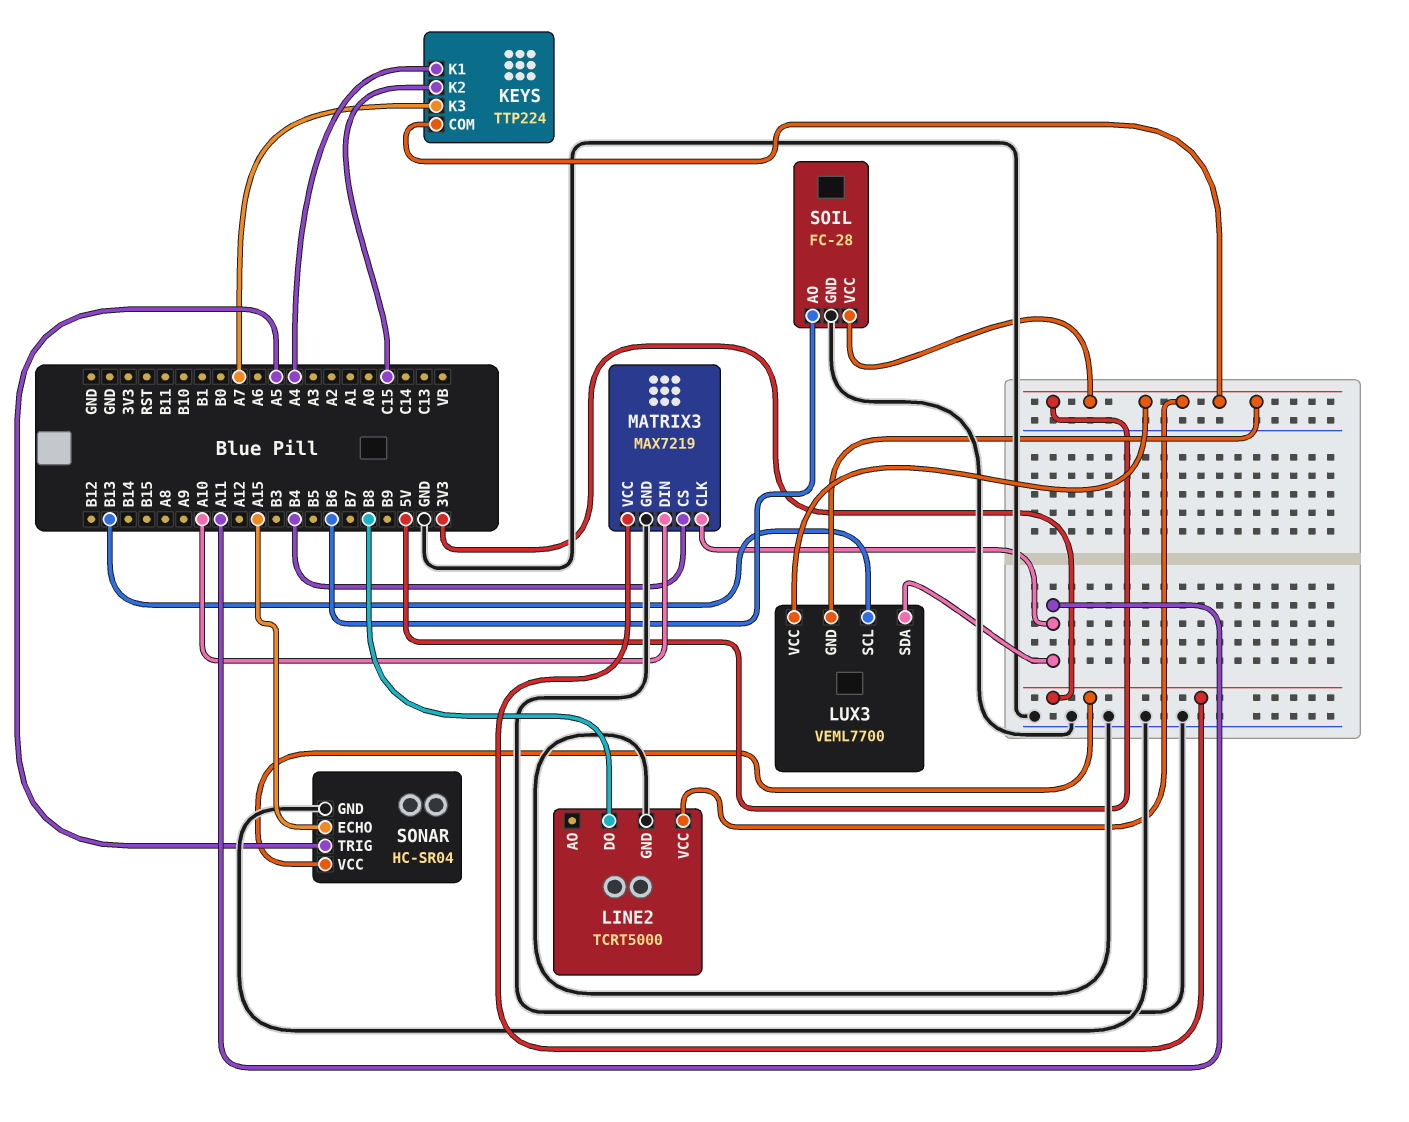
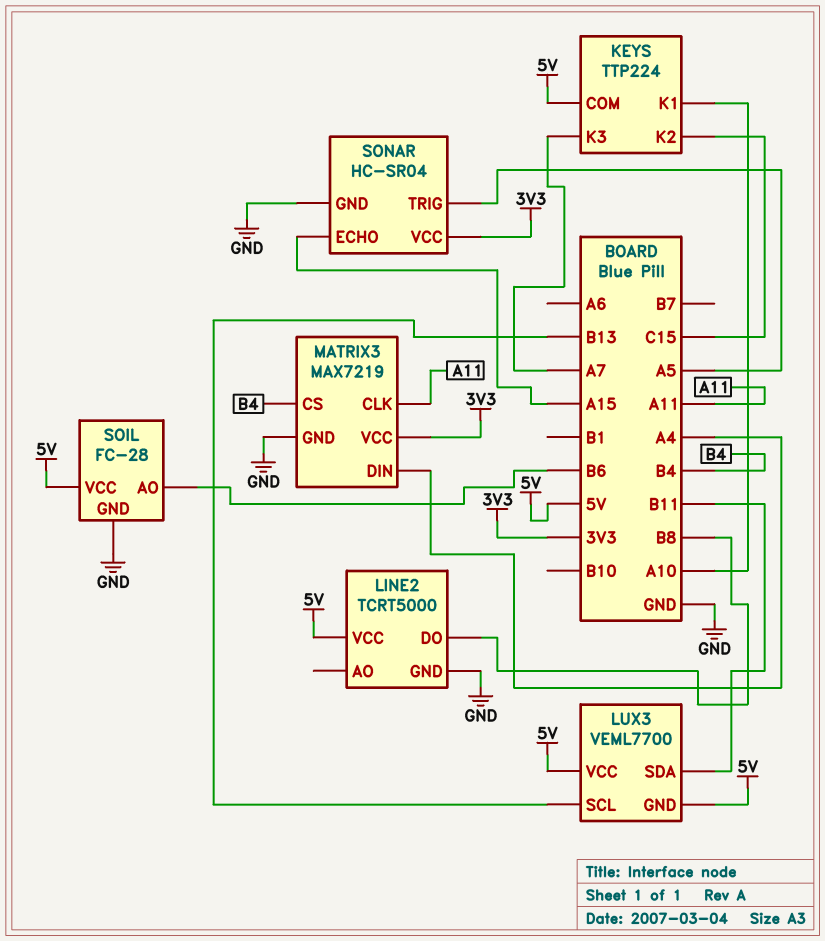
KEYS pin K1: A4 -> A10
LUX3 pin SDA: A11 -> B11
MATRIX3 pin DIN: A10 -> A4

